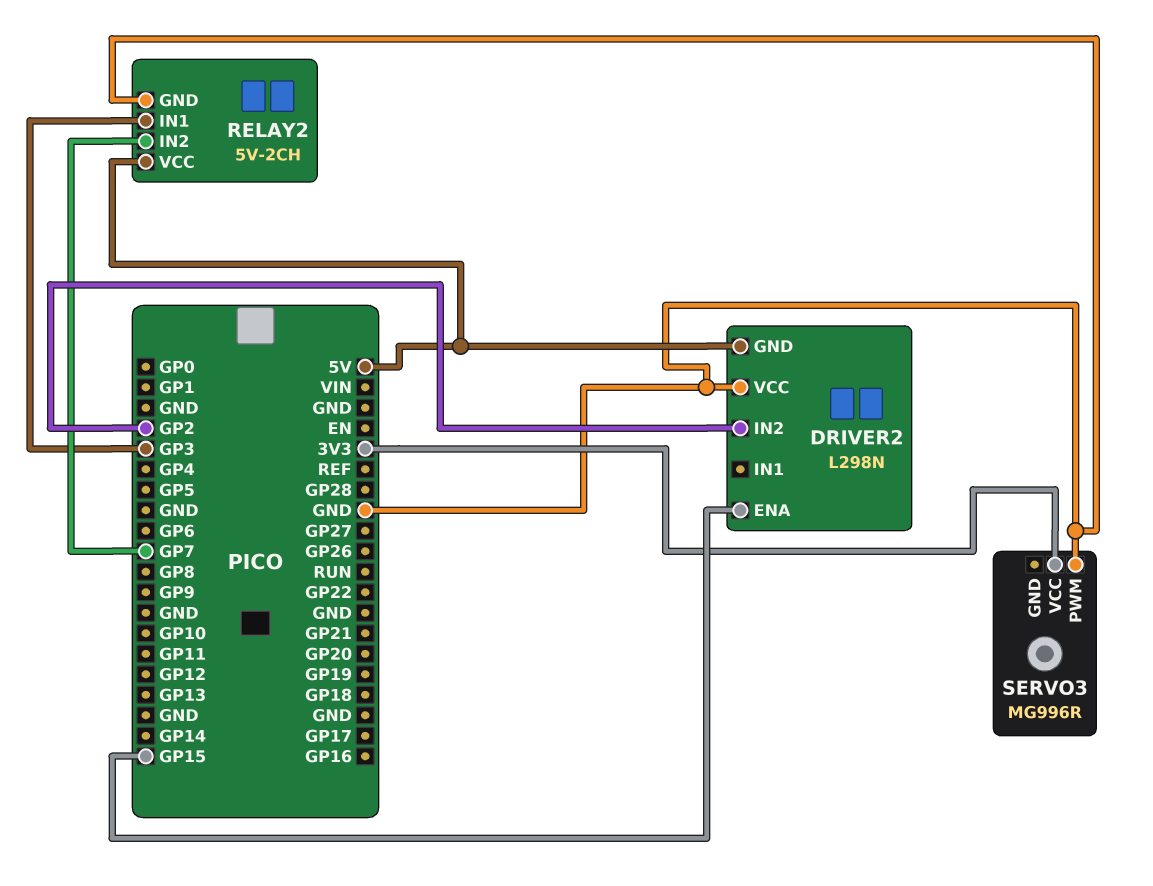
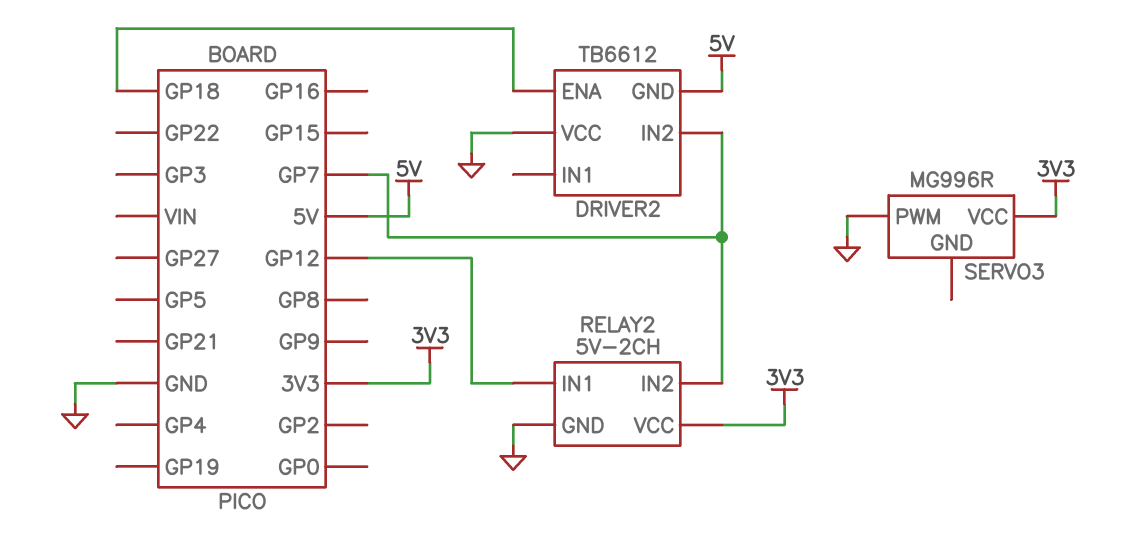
DRIVER2: L298N -> TB6612
DRIVER2 pin ENA: GP15 -> GP18
DRIVER2 pin IN2: GP2 -> GP7
RELAY2 pin IN1: GP3 -> GP12
RELAY2 pin VCC: 5V -> 3V3

